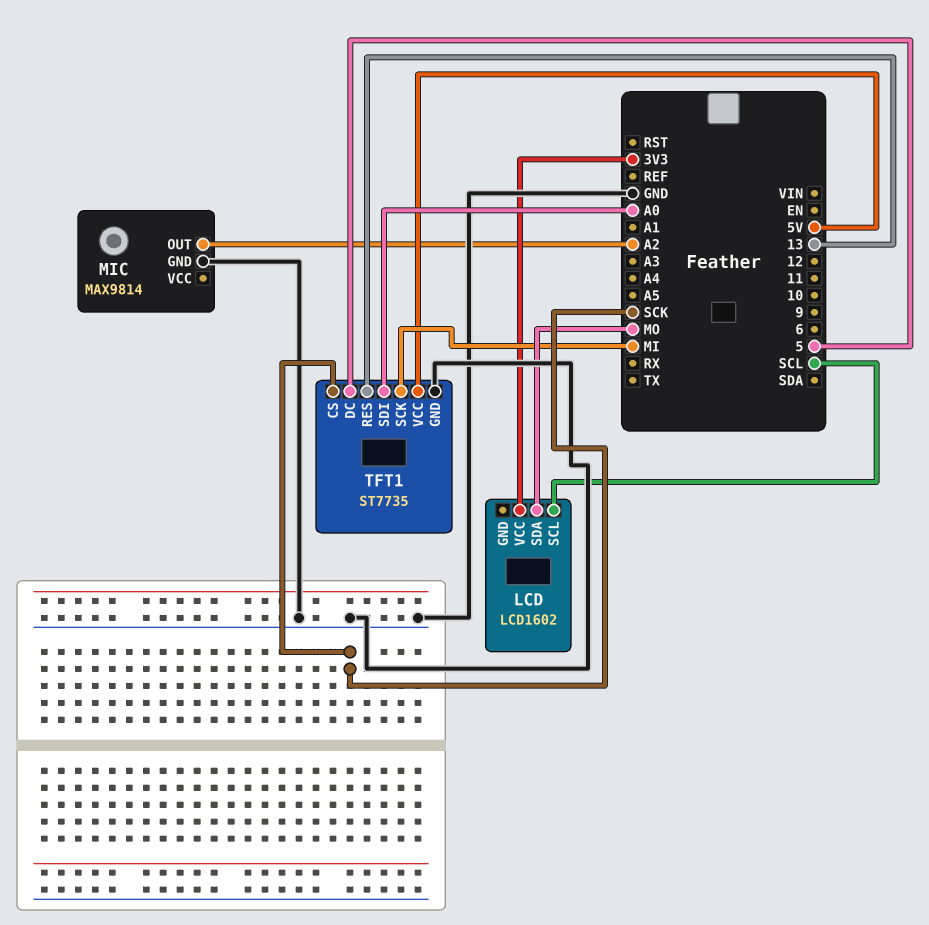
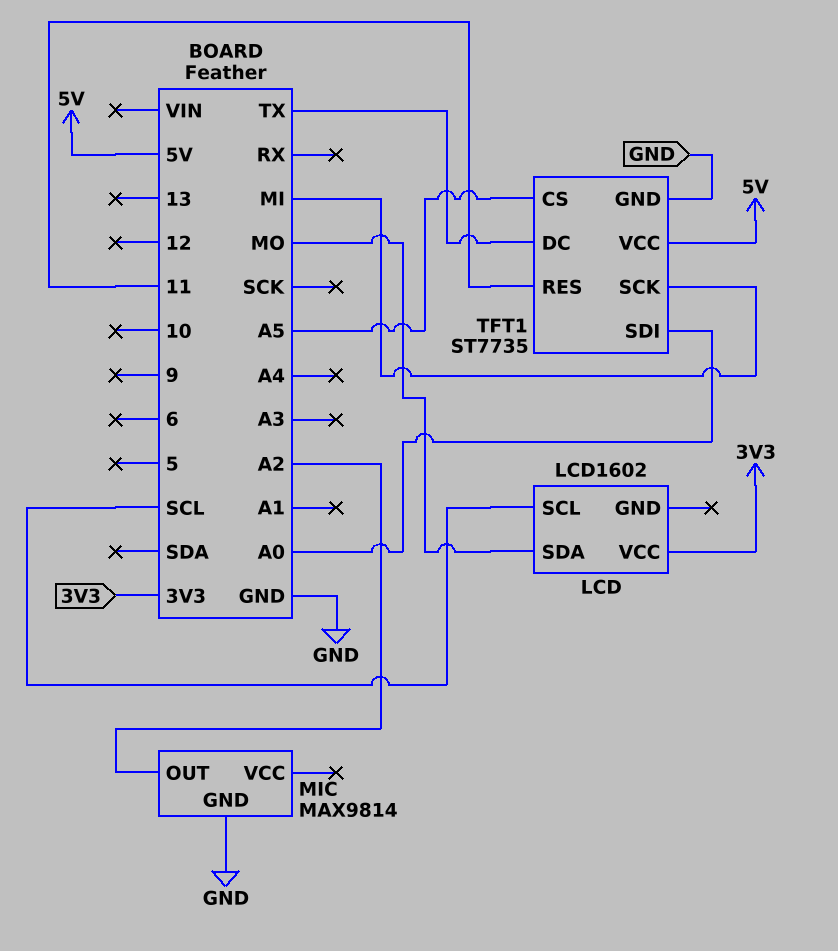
TFT1 pin CS: SCK -> A5
TFT1 pin DC: 5 -> TX
TFT1 pin RES: 13 -> 11

